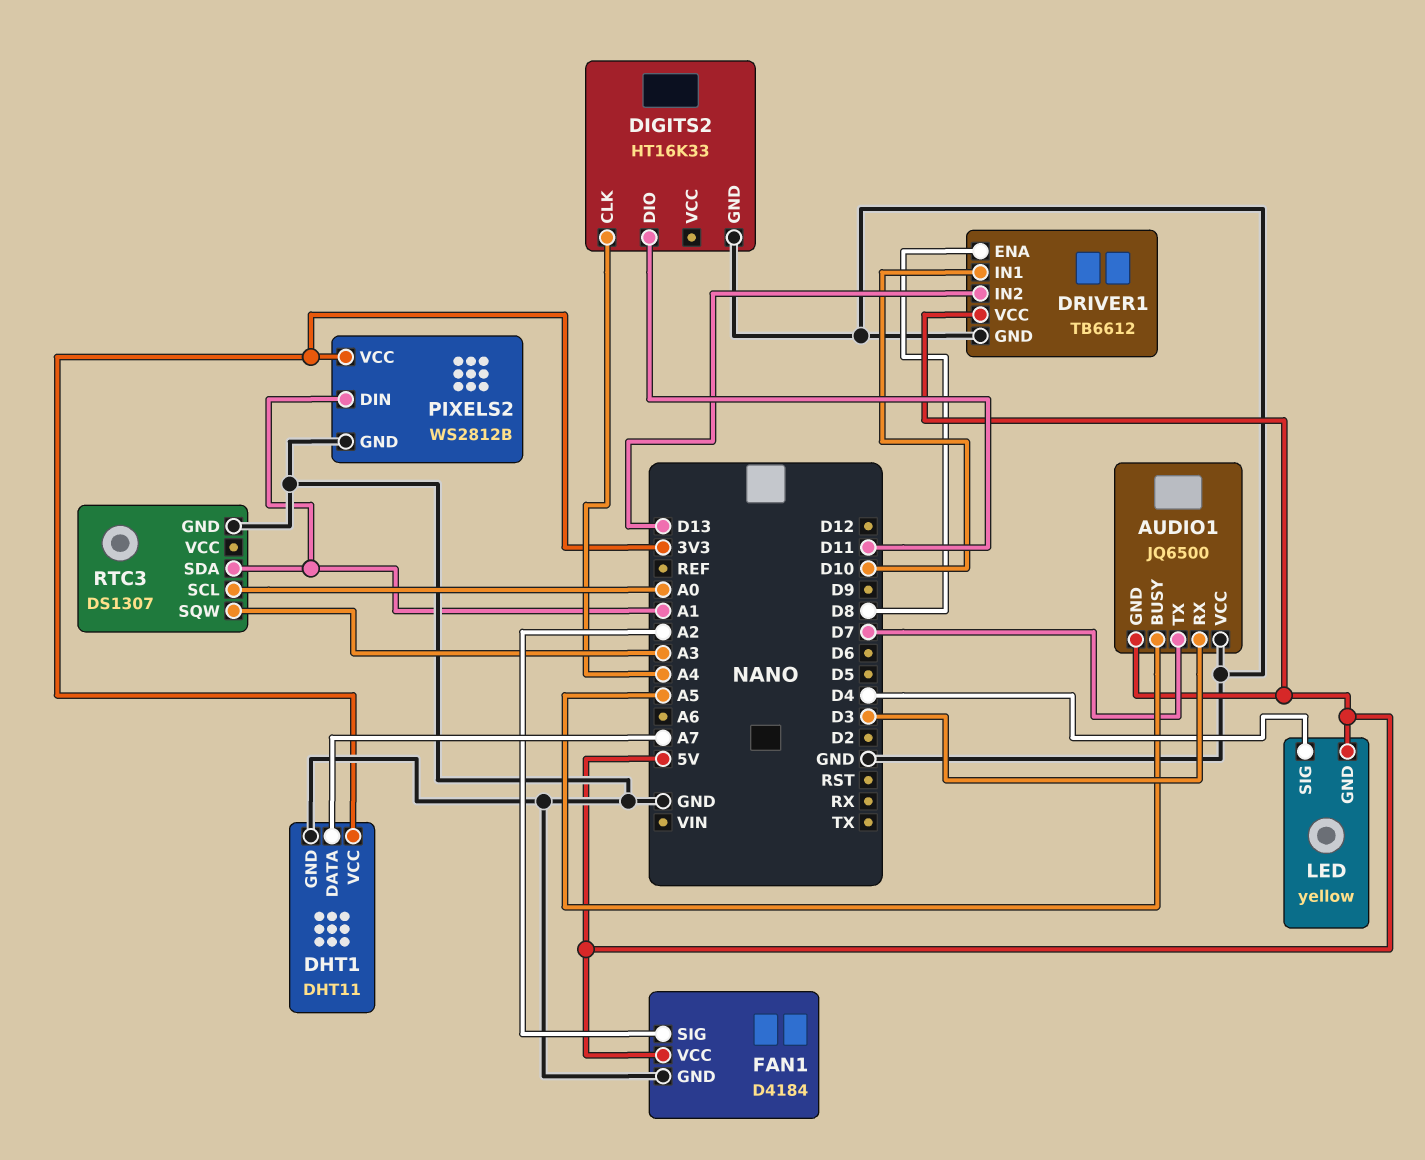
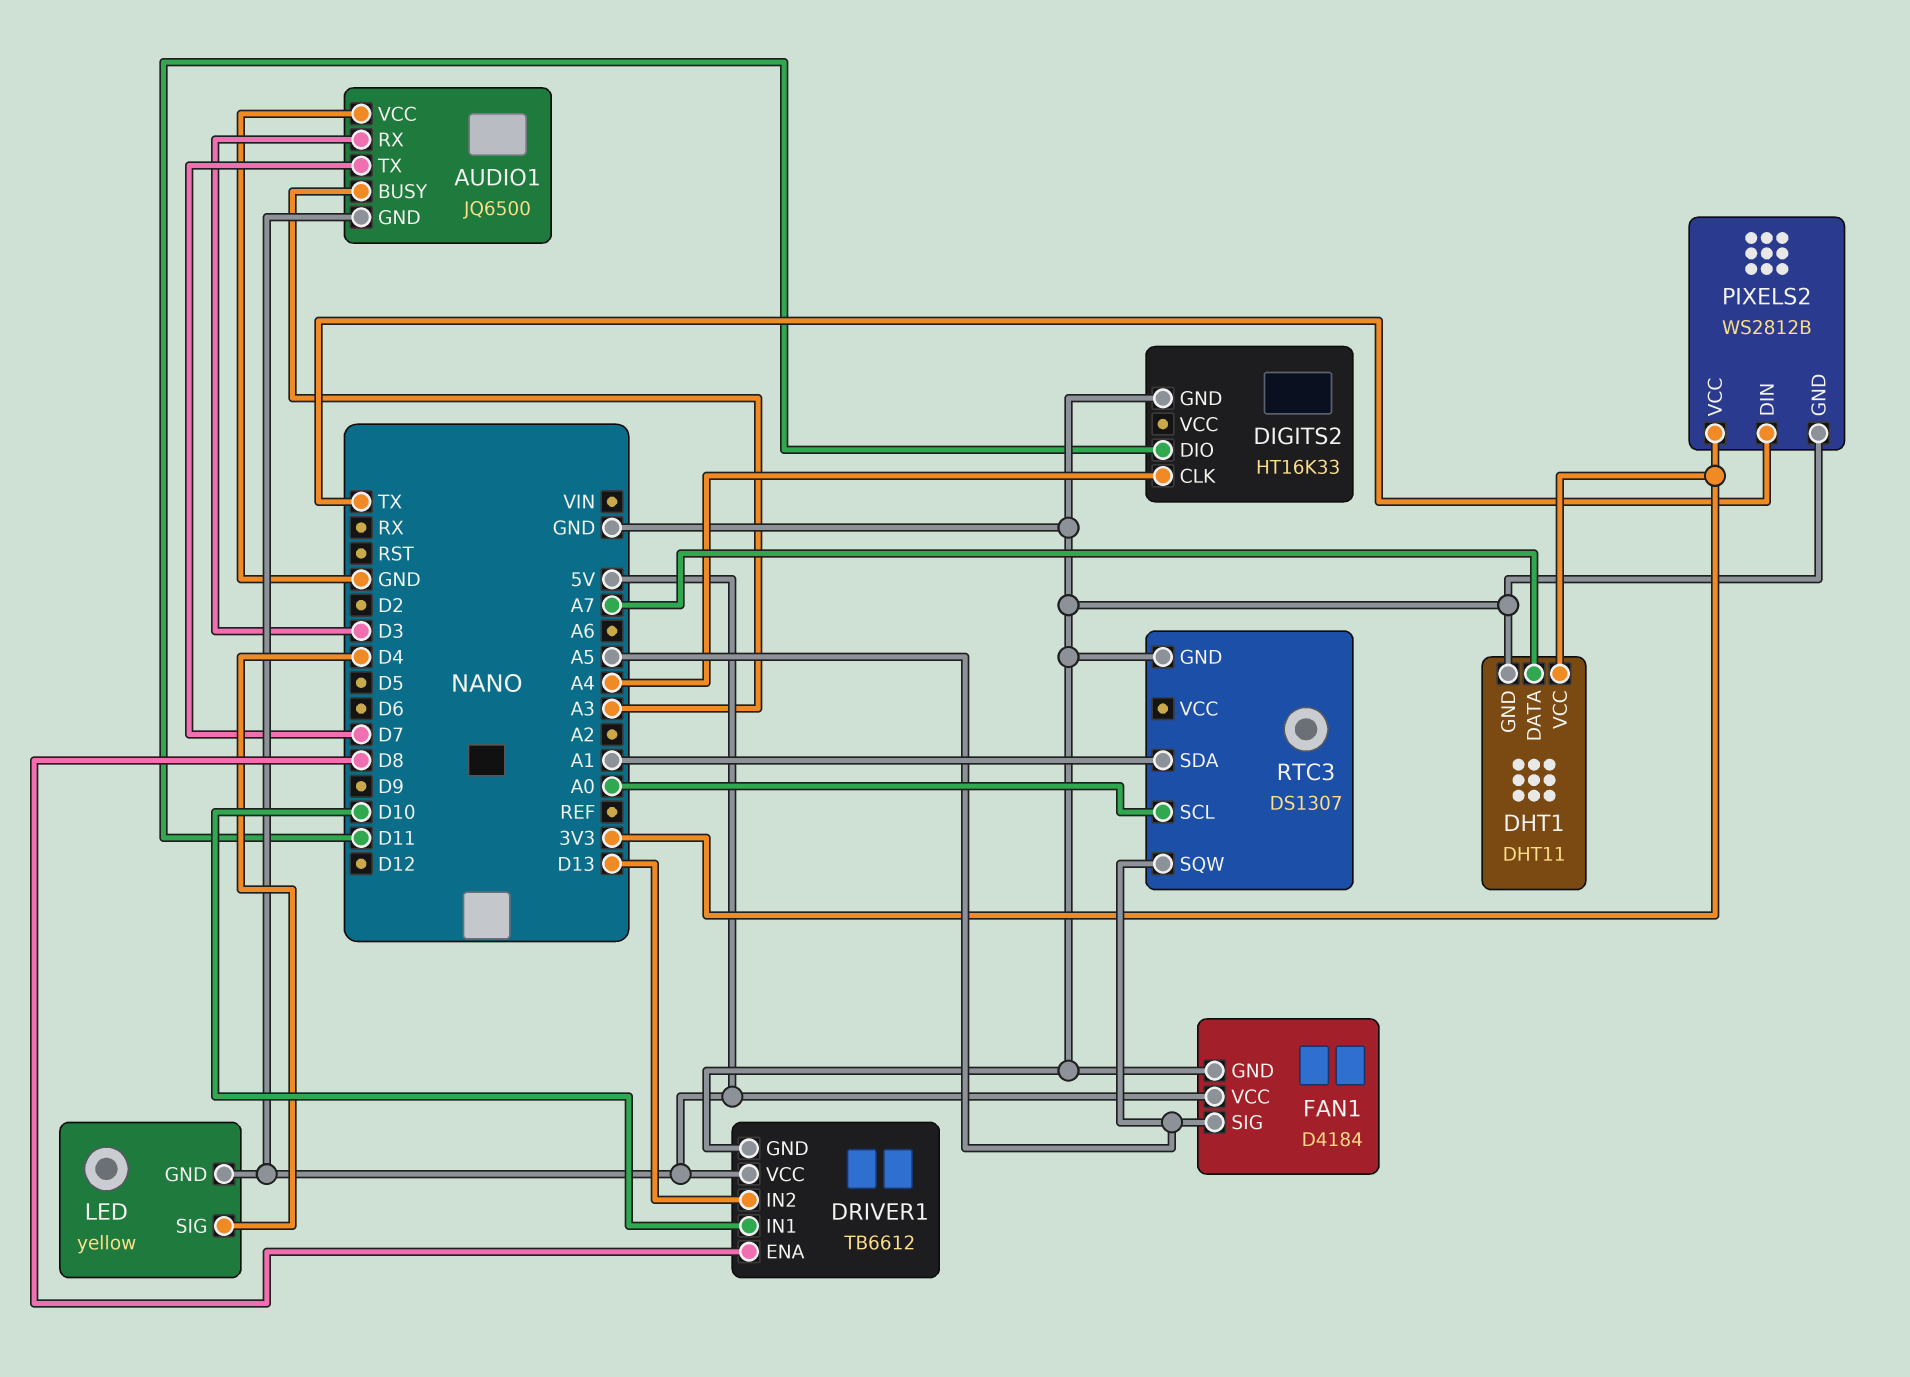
AUDIO1 pin BUSY: A5 -> A3
FAN1 pin SIG: A2 -> A5
PIXELS2 pin DIN: A1 -> TX
RTC3 pin SQW: A3 -> A5

